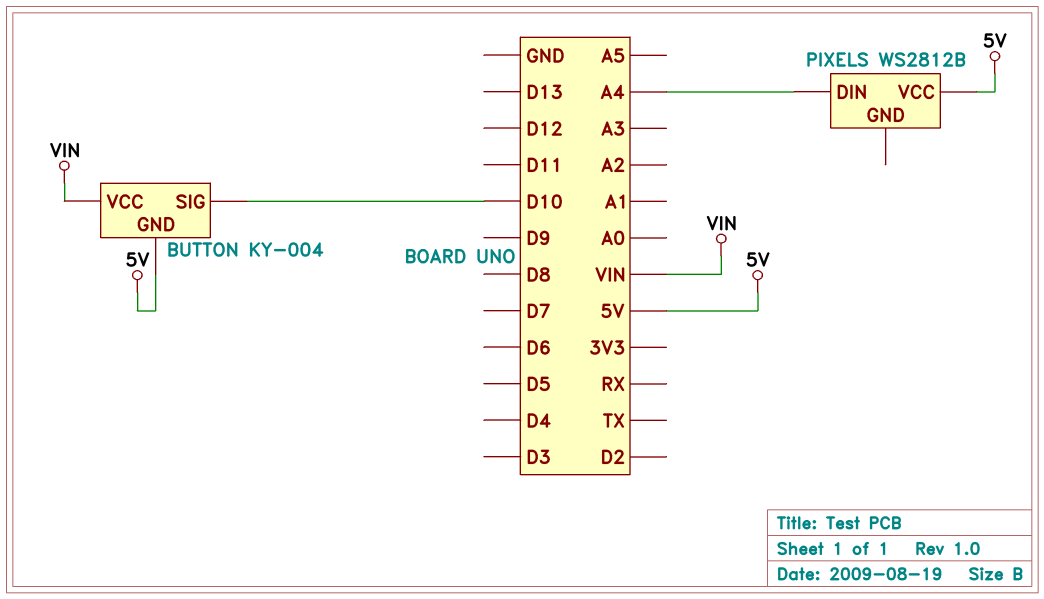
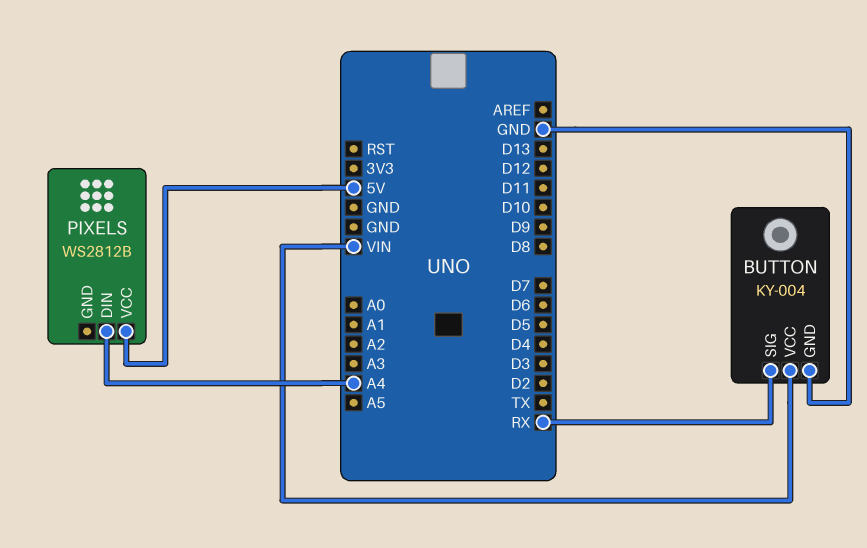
BUTTON pin GND: 5V -> GND
BUTTON pin SIG: D10 -> RX

